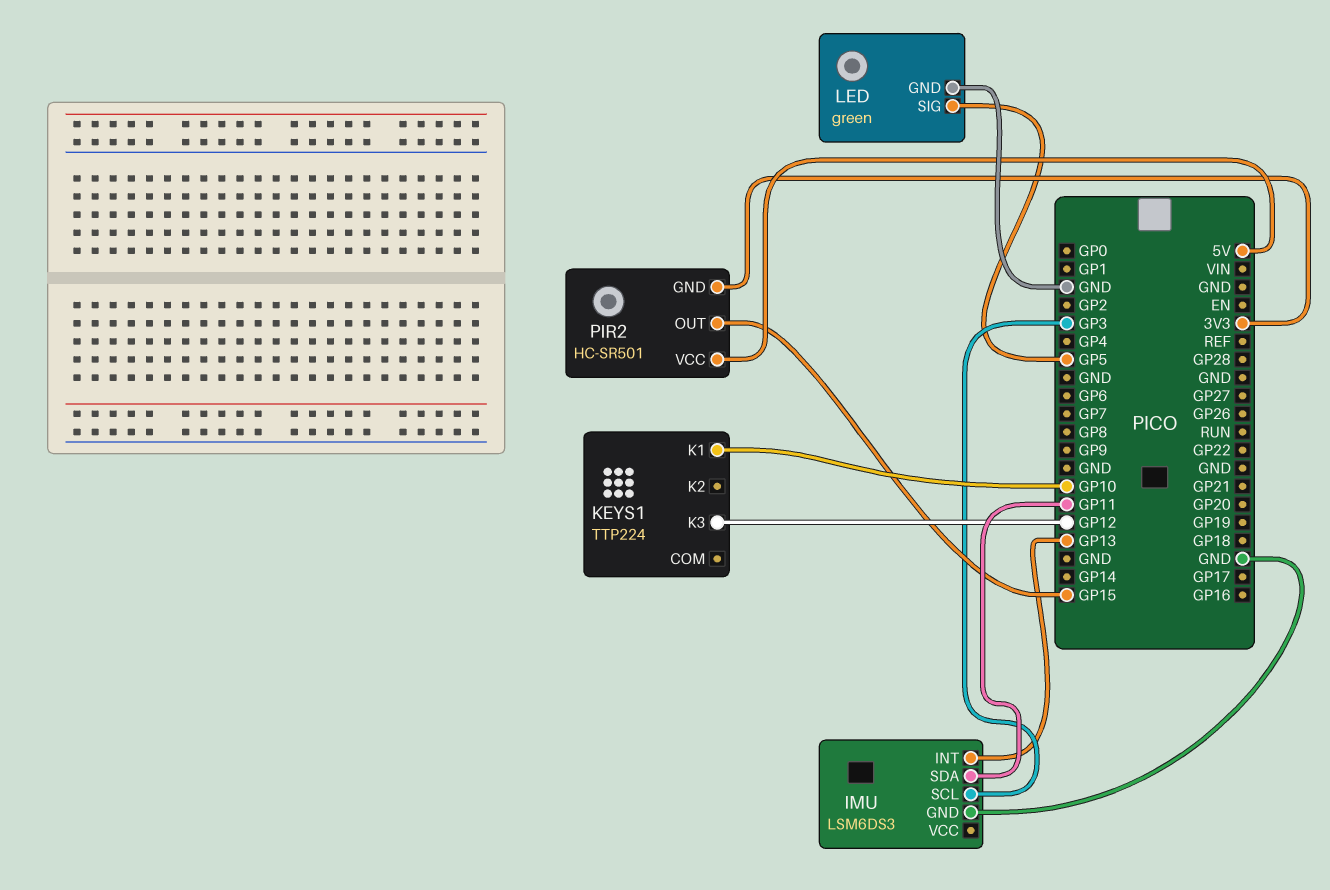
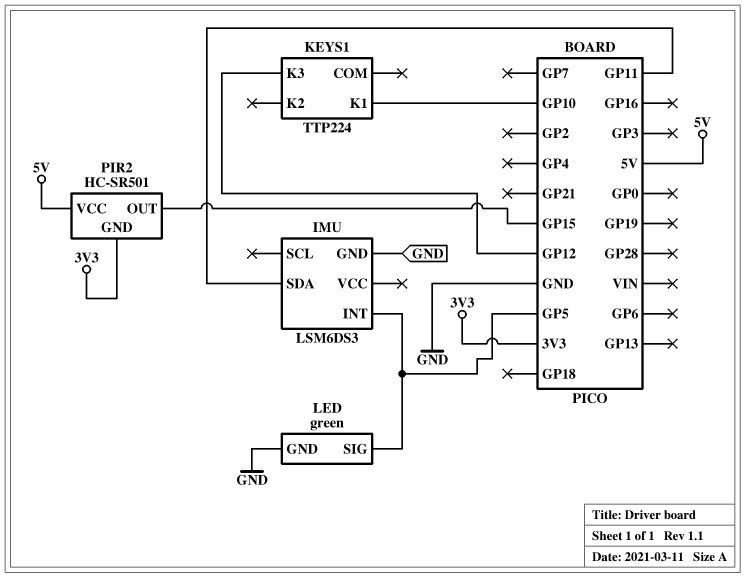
IMU pin INT: GP13 -> GP5
IMU pin SCL: GP3 -> none

